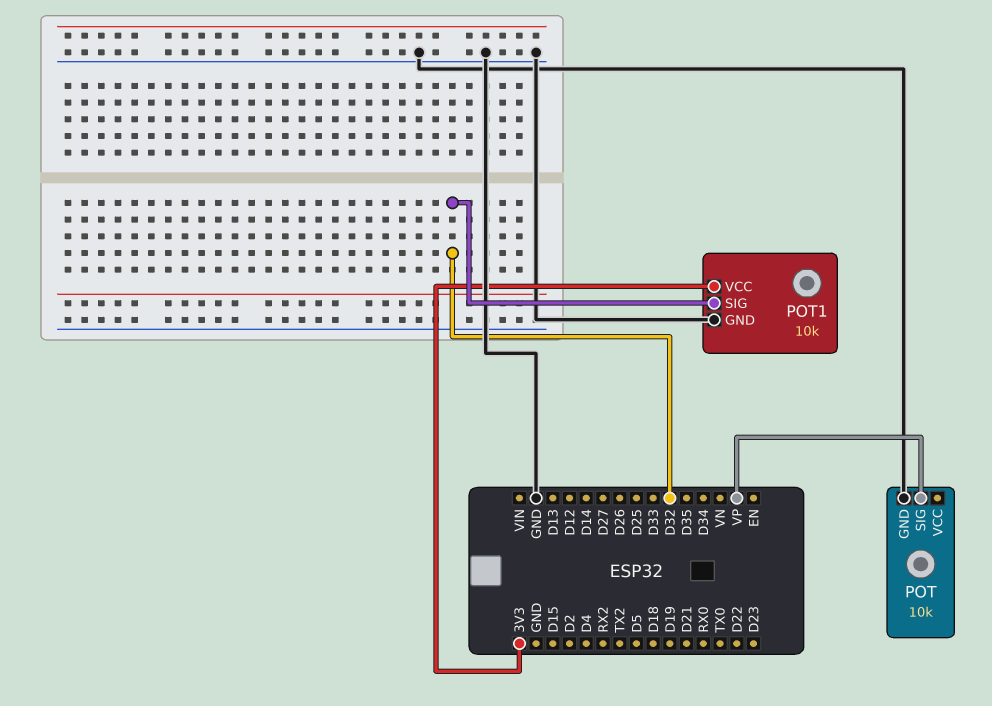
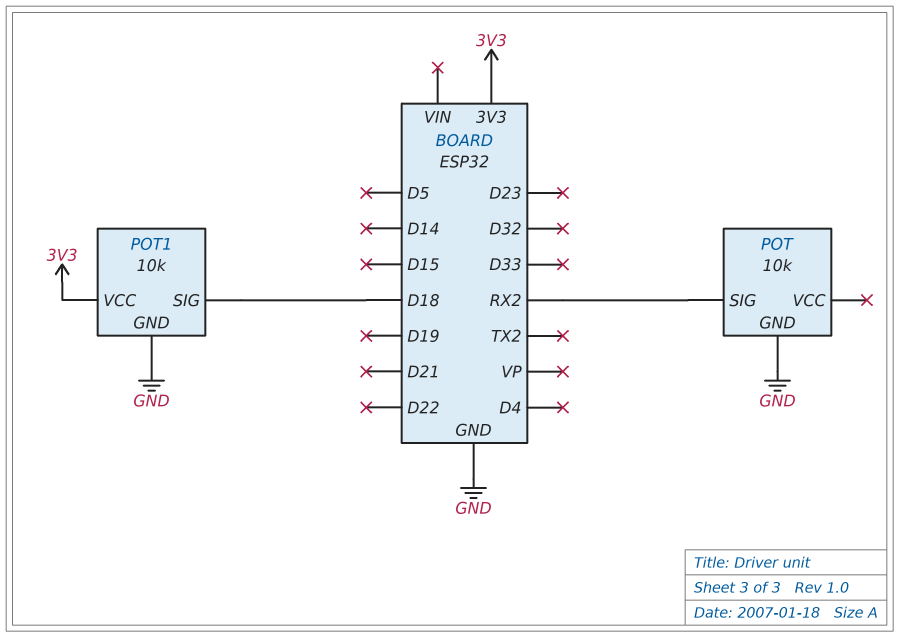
POT pin SIG: VP -> RX2
POT1 pin SIG: D32 -> D18

